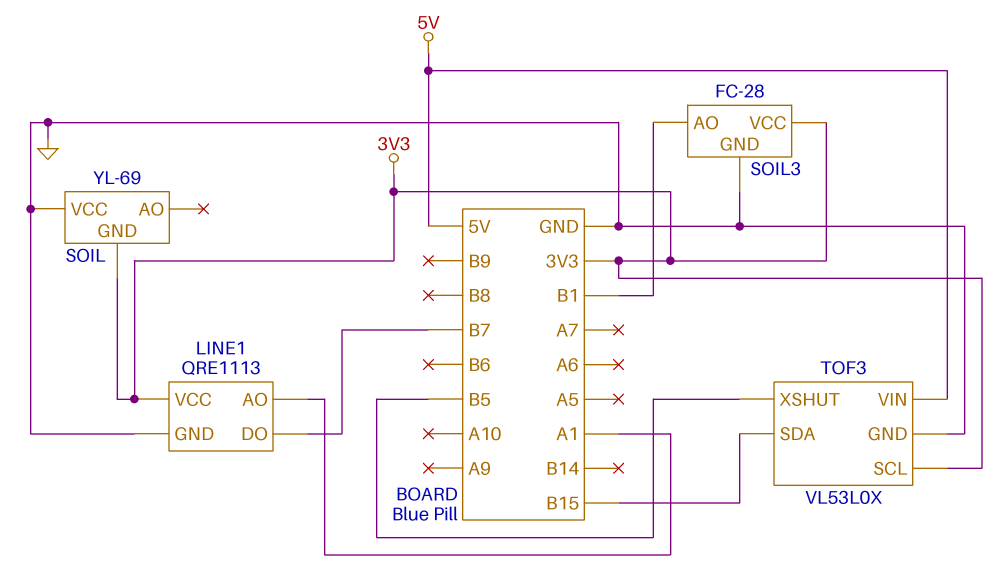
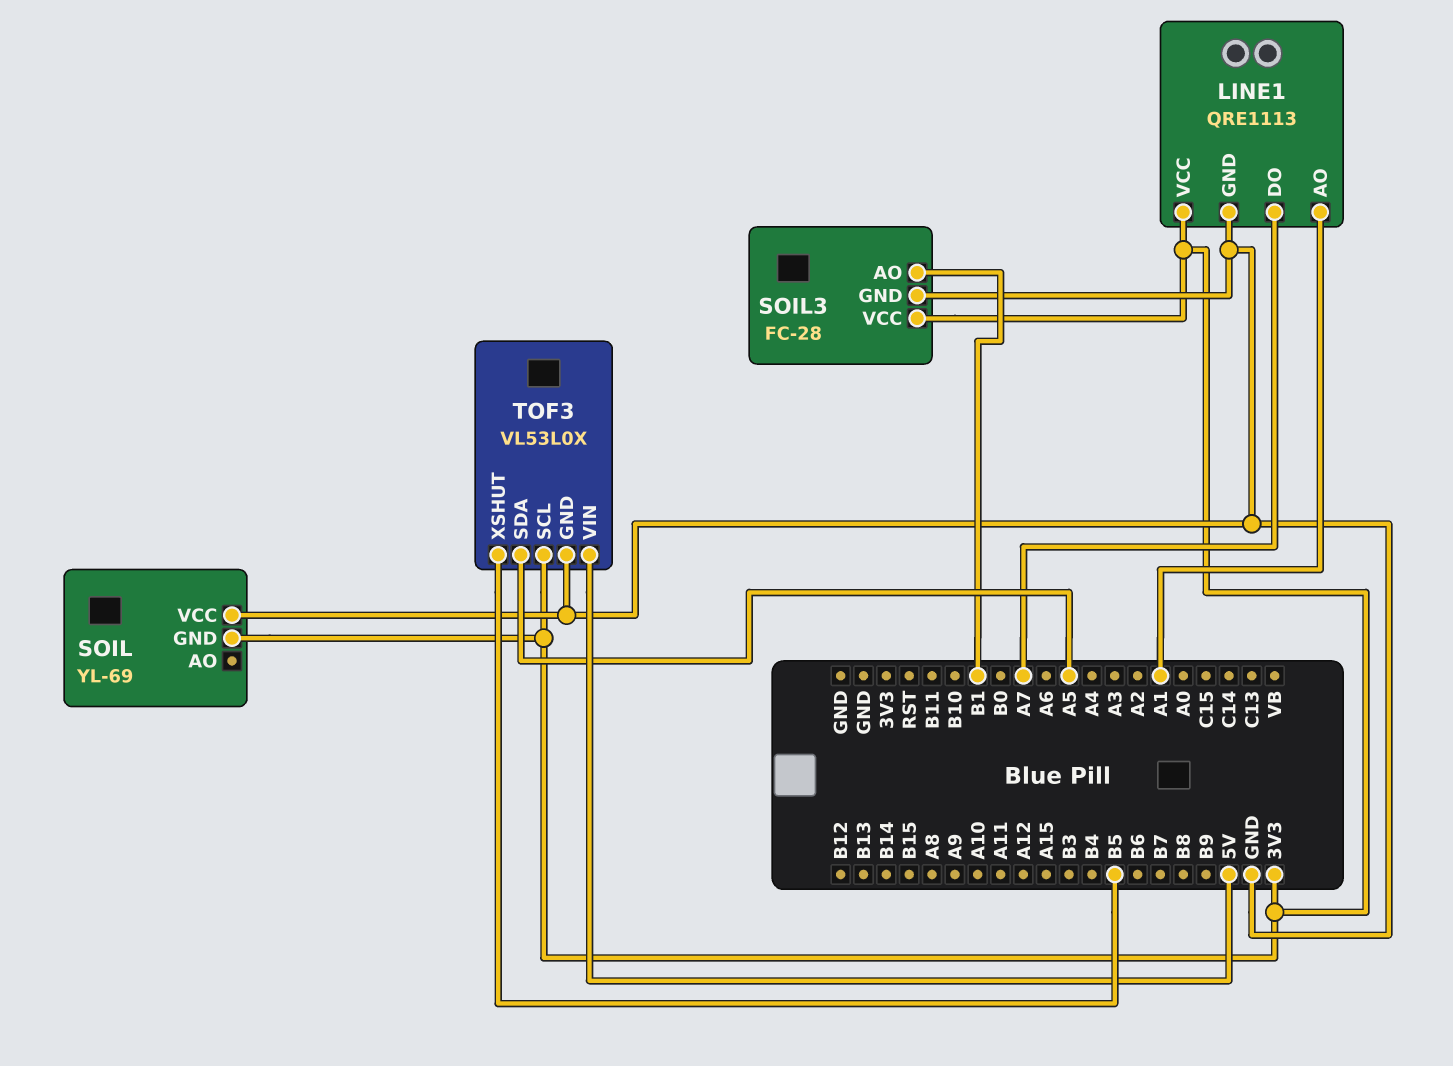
LINE1 pin DO: B7 -> A7
TOF3 pin SDA: B15 -> A5

